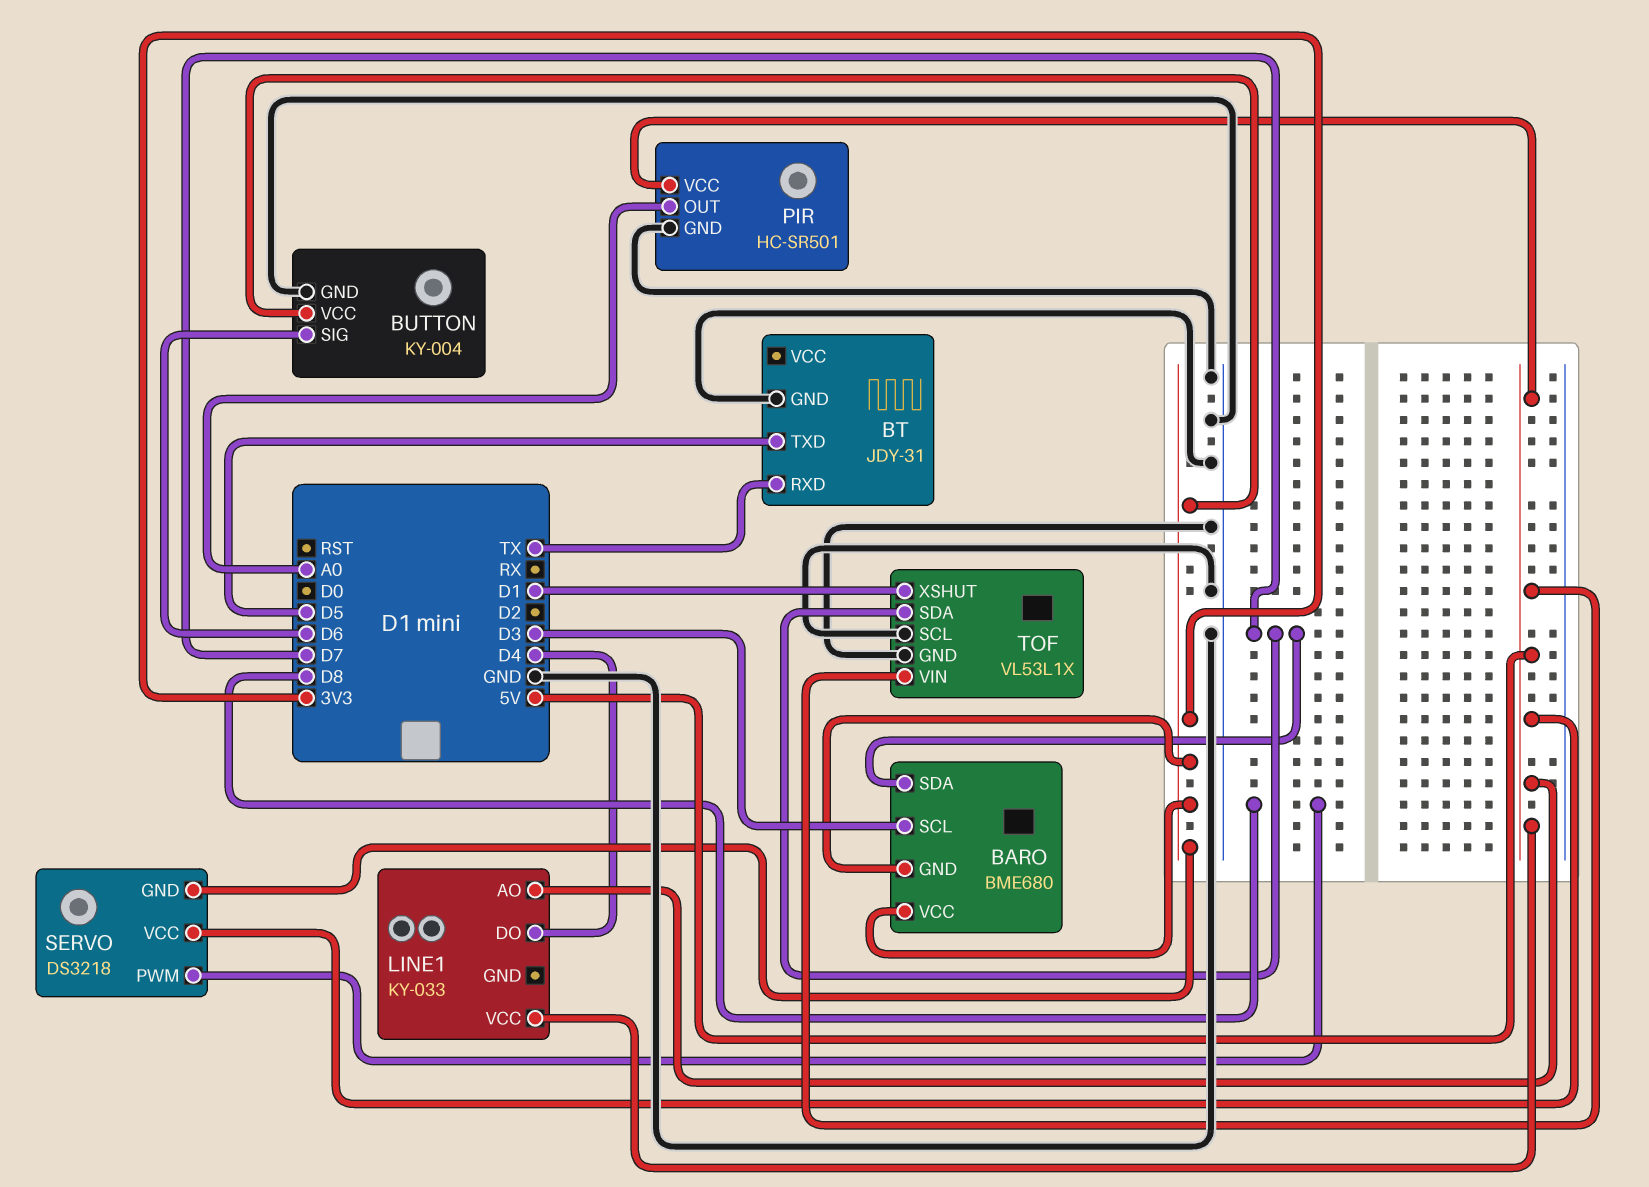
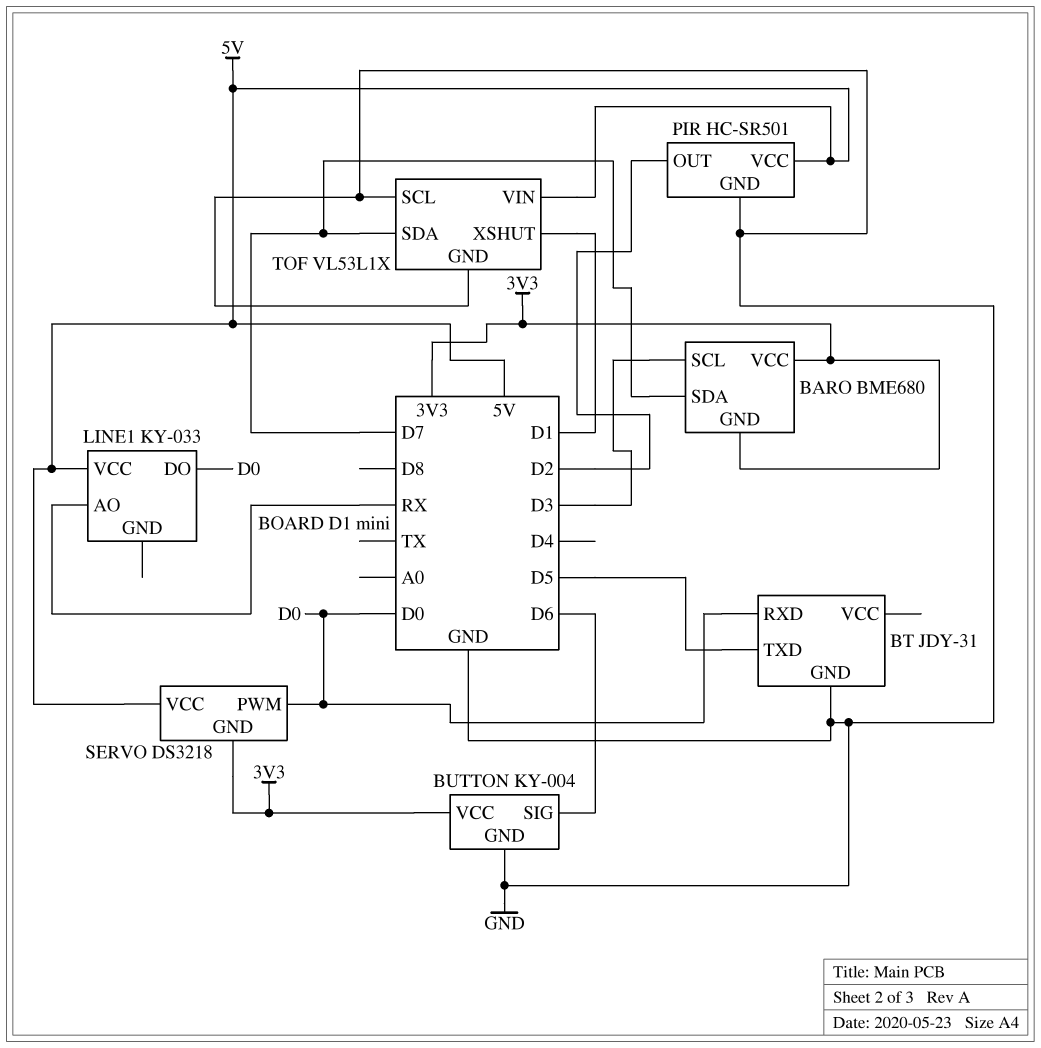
BT pin RXD: TX -> D0
LINE1 pin AO: 5V -> RX
LINE1 pin DO: D4 -> D0
PIR pin OUT: A0 -> D2
SERVO pin PWM: D8 -> D0

